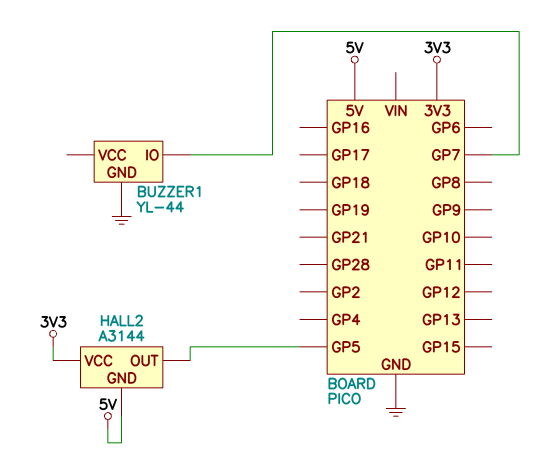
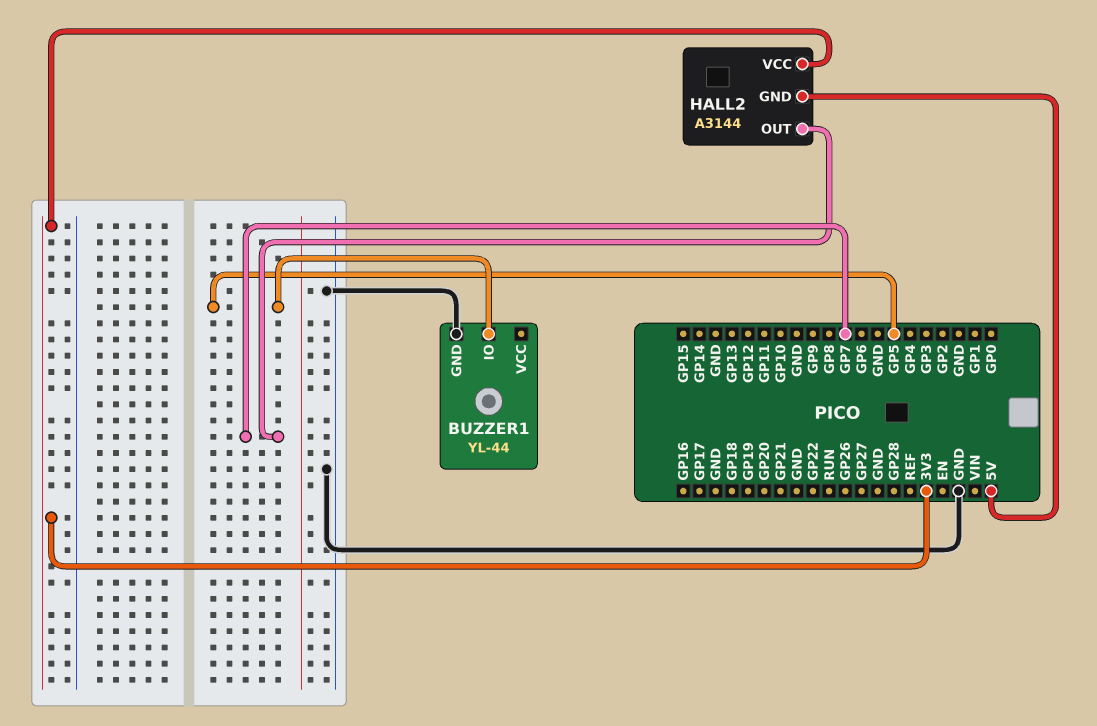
BUZZER1 pin IO: GP7 -> GP5
HALL2 pin OUT: GP5 -> GP7

